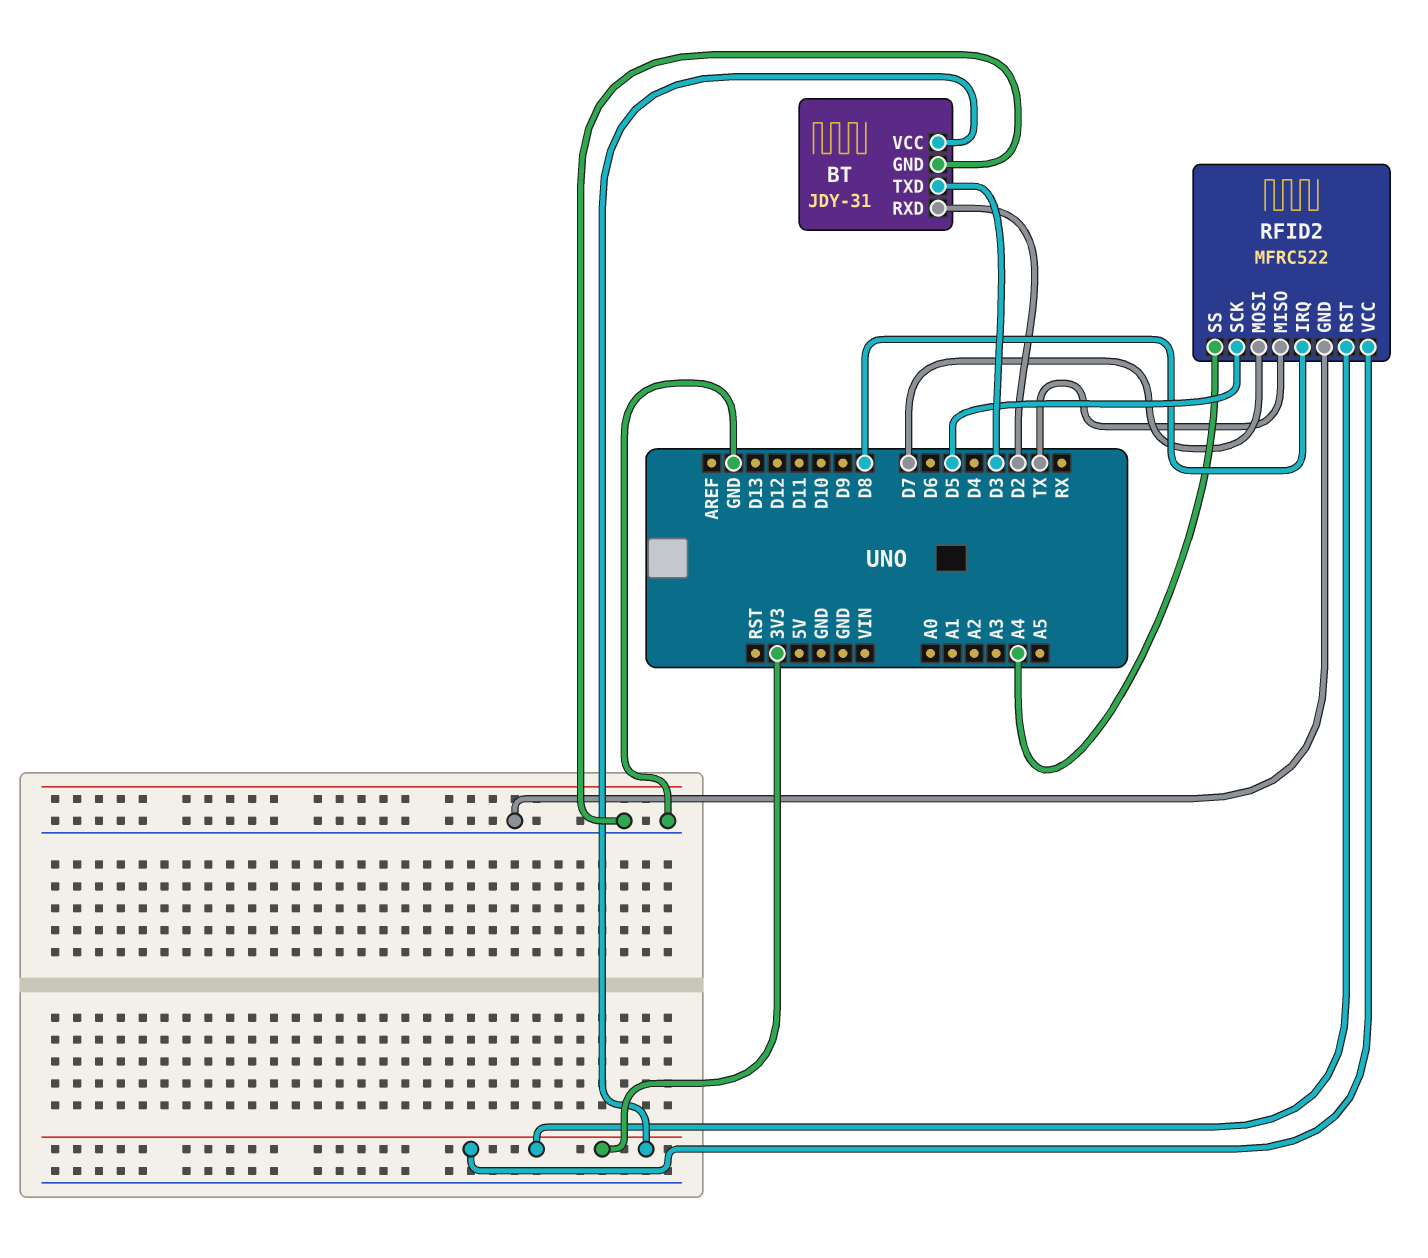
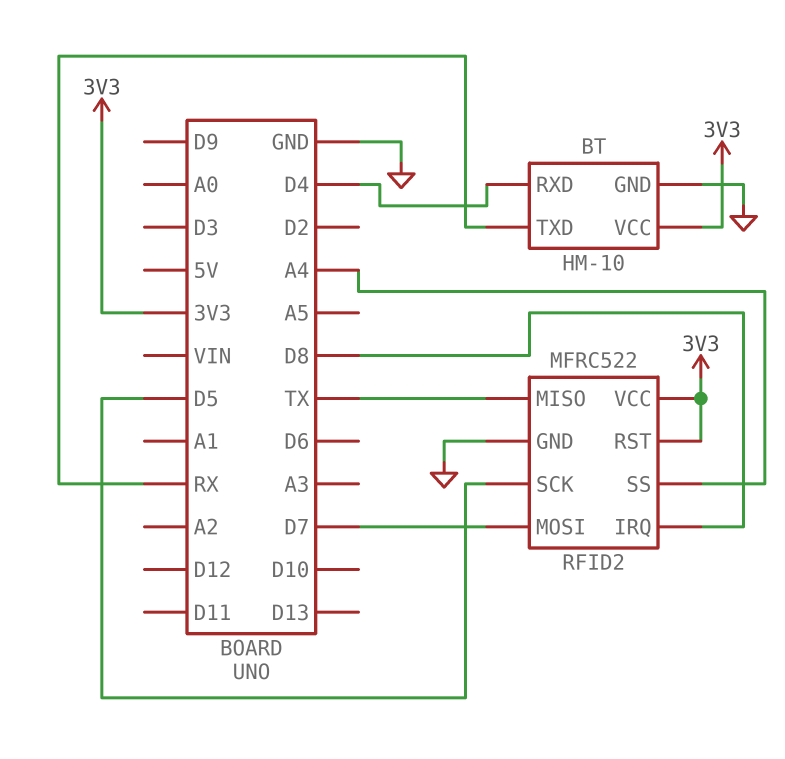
BT: JDY-31 -> HM-10
BT pin RXD: D2 -> D4
BT pin TXD: D3 -> RX

